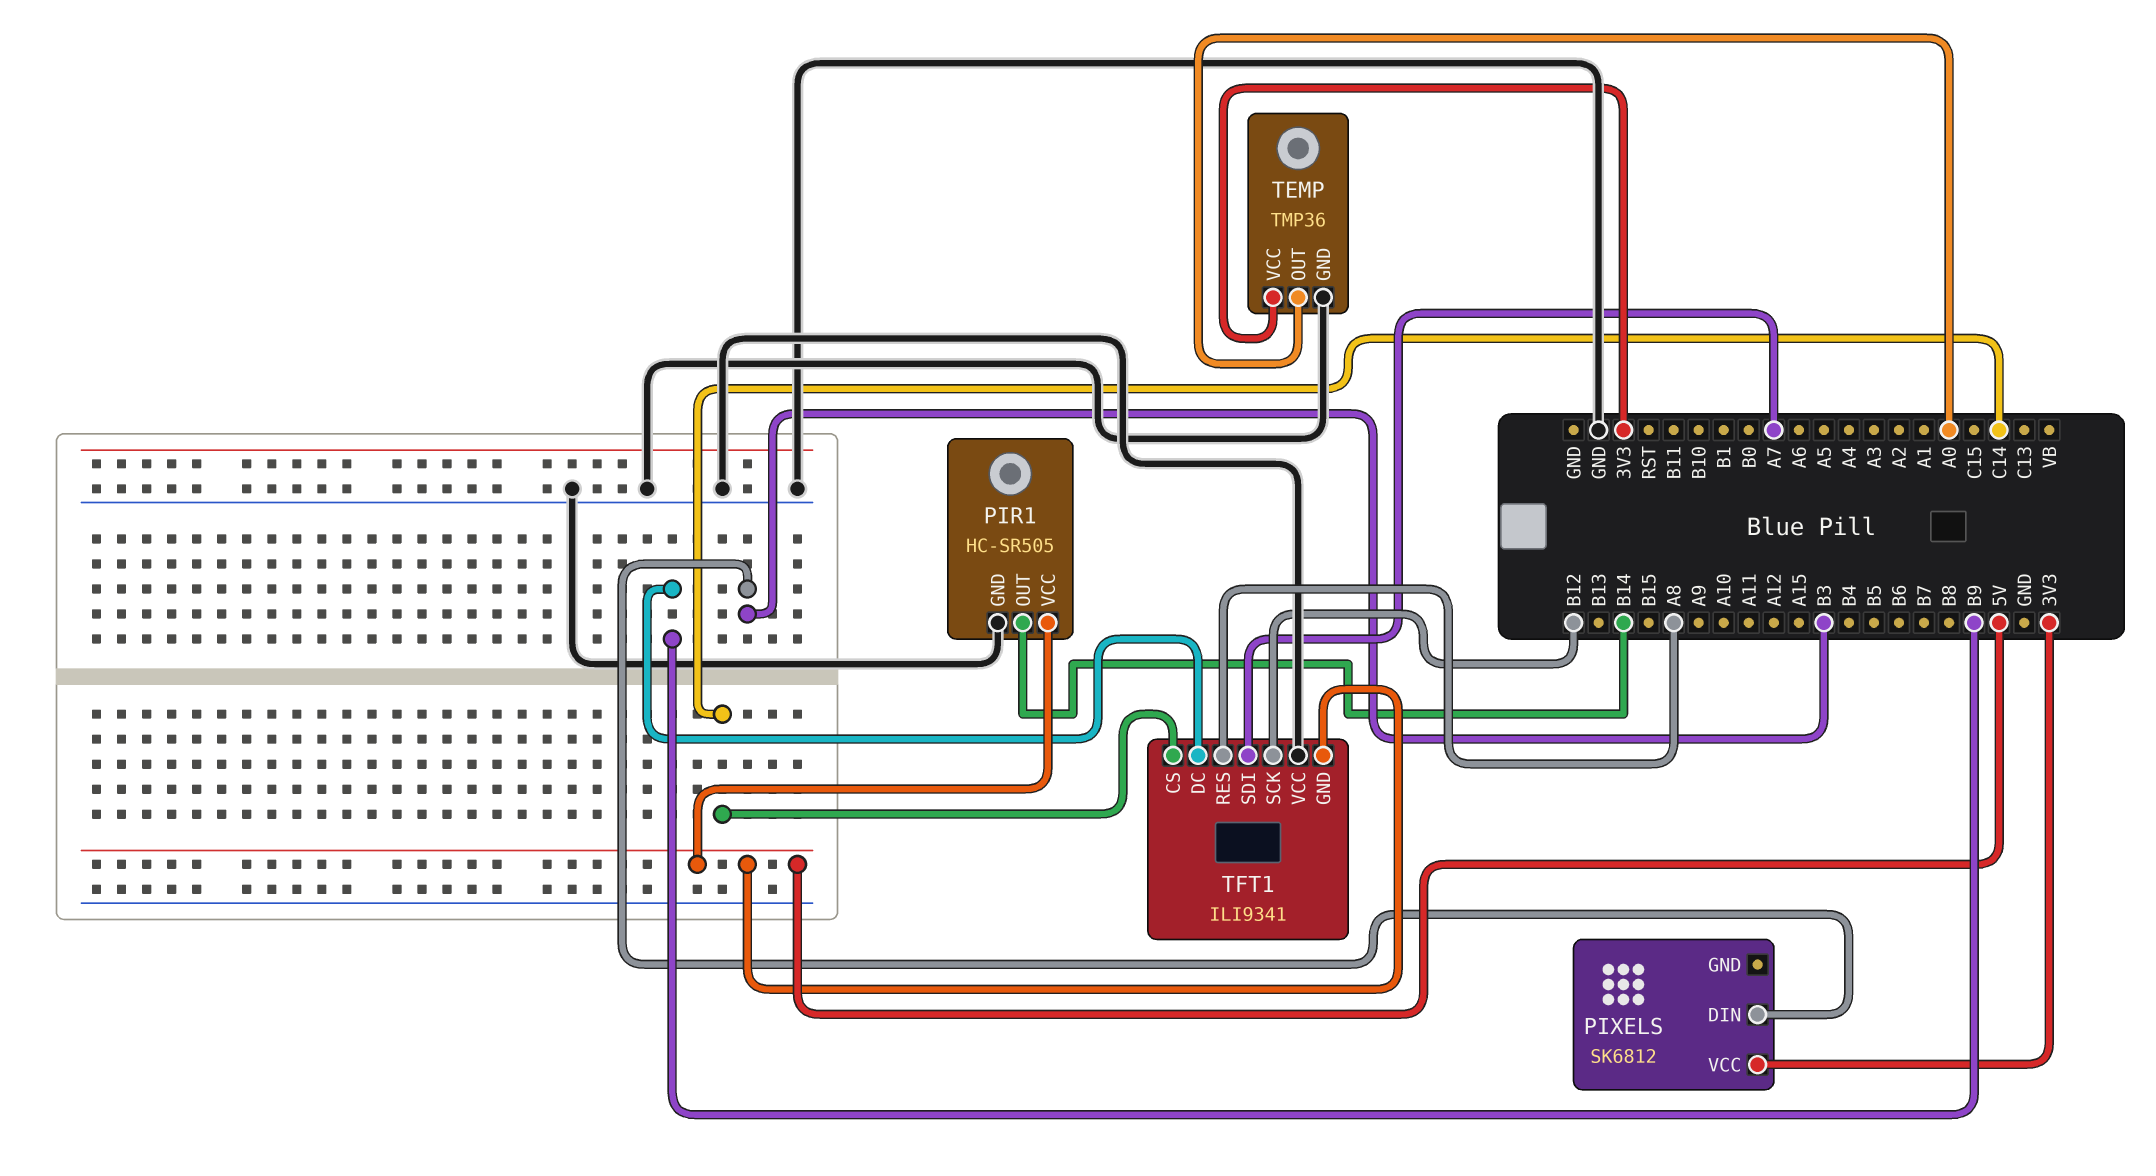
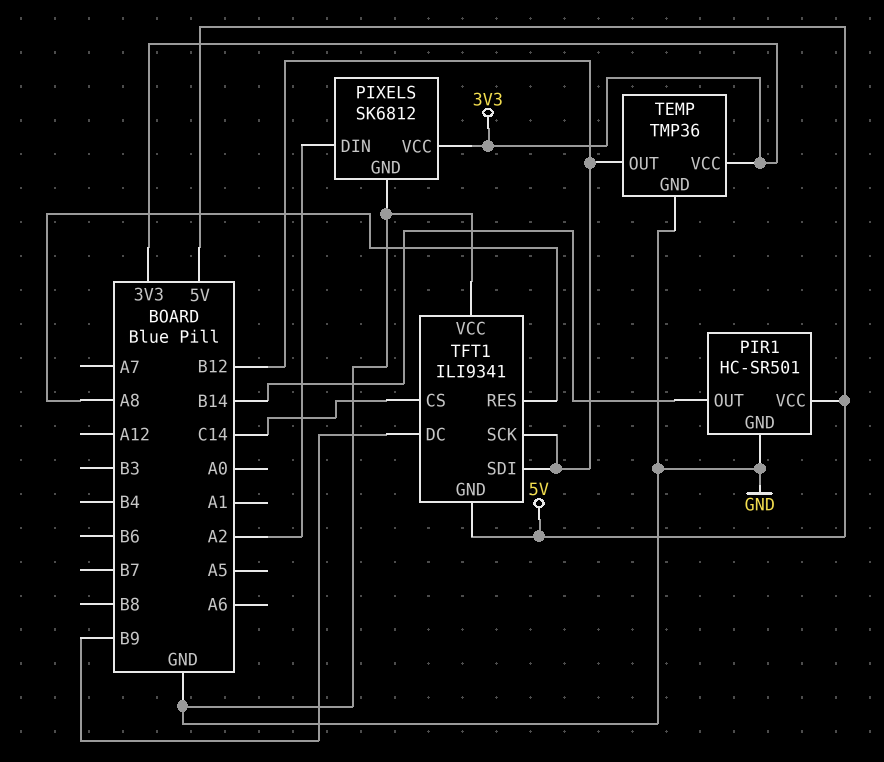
PIR1: HC-SR505 -> HC-SR501
PIXELS pin DIN: B3 -> A2
PIXELS pin GND: none -> GND
TEMP pin OUT: A0 -> B12
TFT1 pin SDI: A7 -> B12

